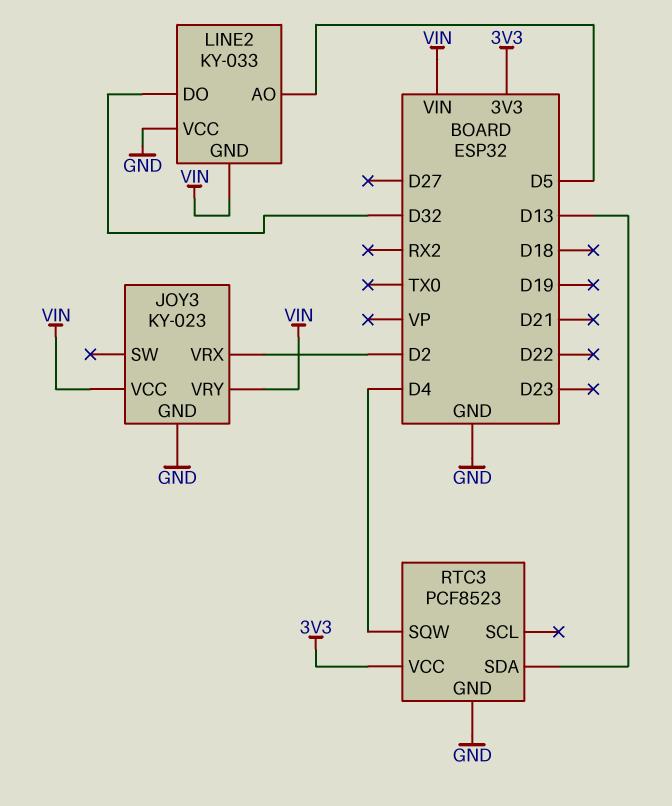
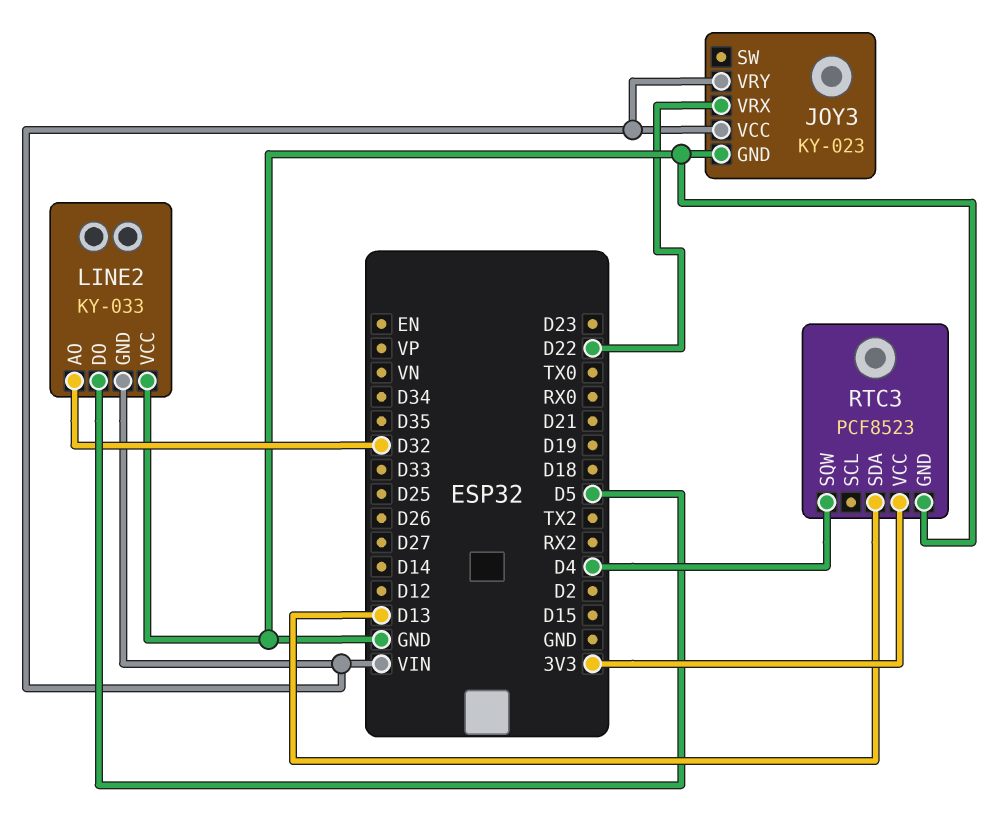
JOY3 pin VRX: D2 -> D22
LINE2 pin AO: D5 -> D32
LINE2 pin DO: D32 -> D5

